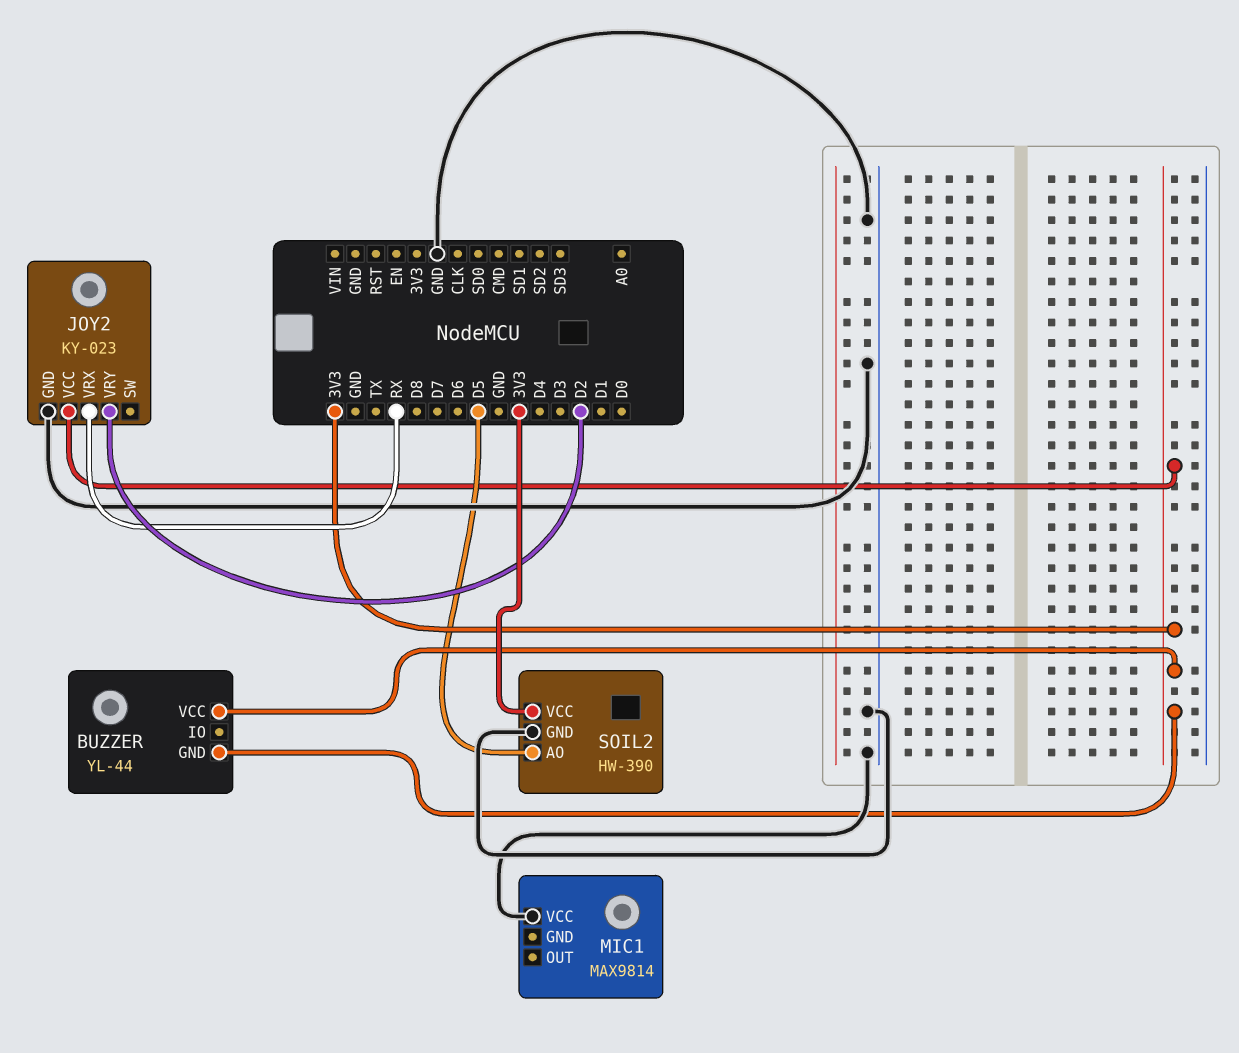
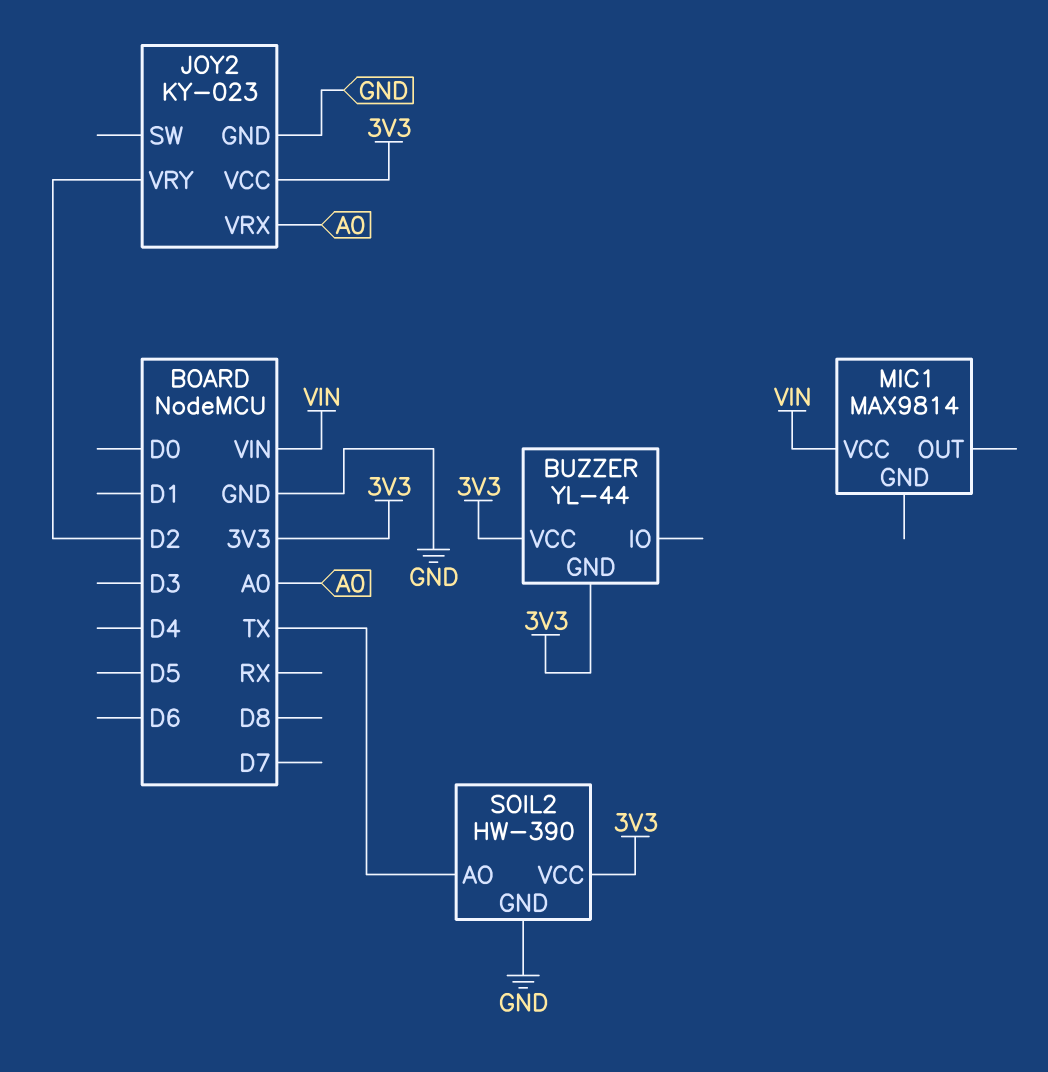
JOY2 pin VRX: RX -> A0
MIC1 pin VCC: GND -> VIN
SOIL2 pin AO: D5 -> TX

